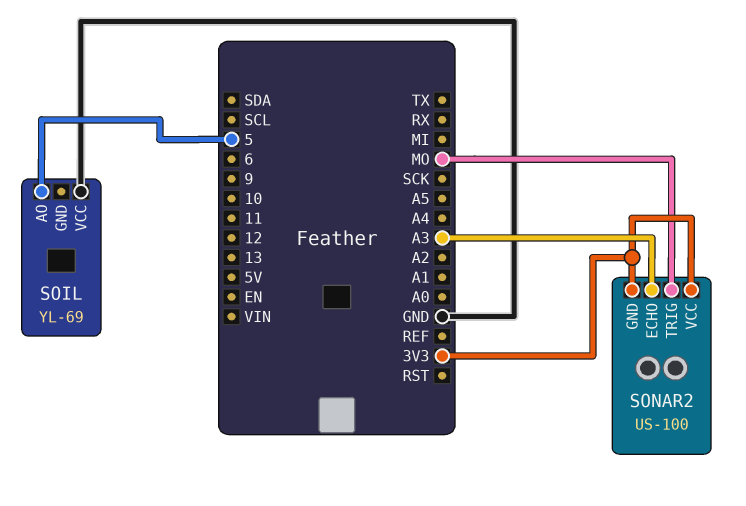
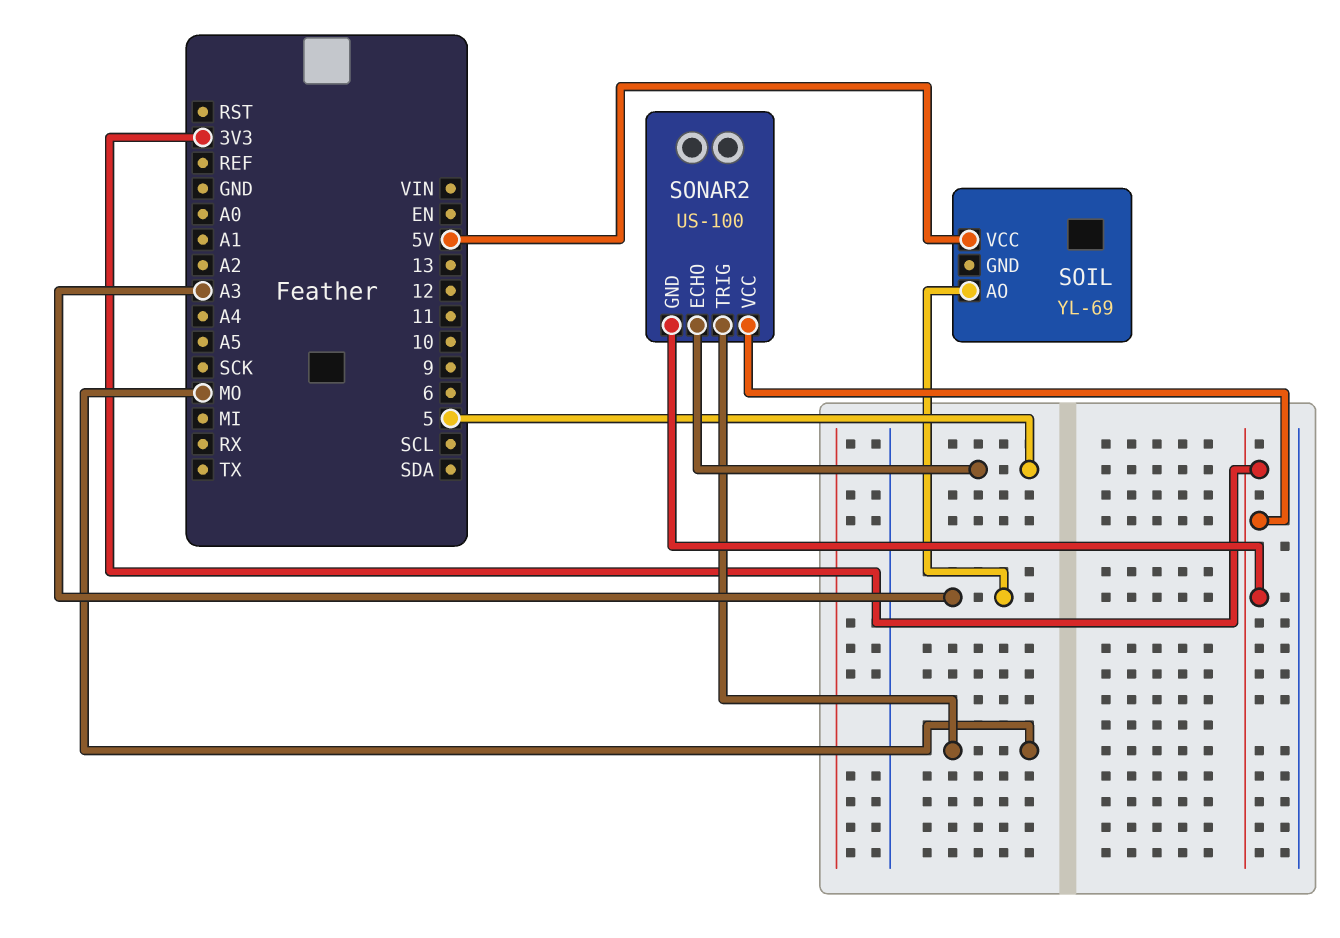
SOIL pin AO: 5 -> A3
SOIL pin VCC: GND -> 5V
SONAR2 pin ECHO: A3 -> 5

